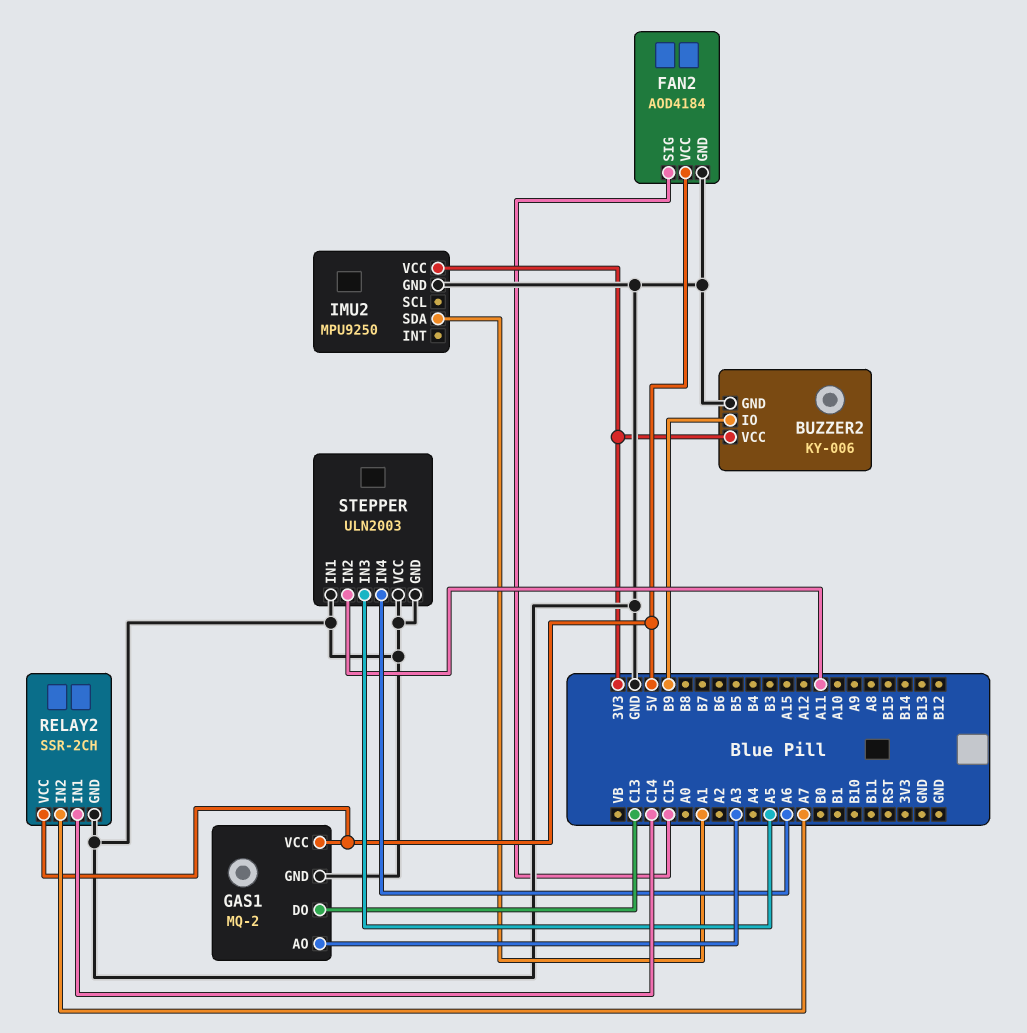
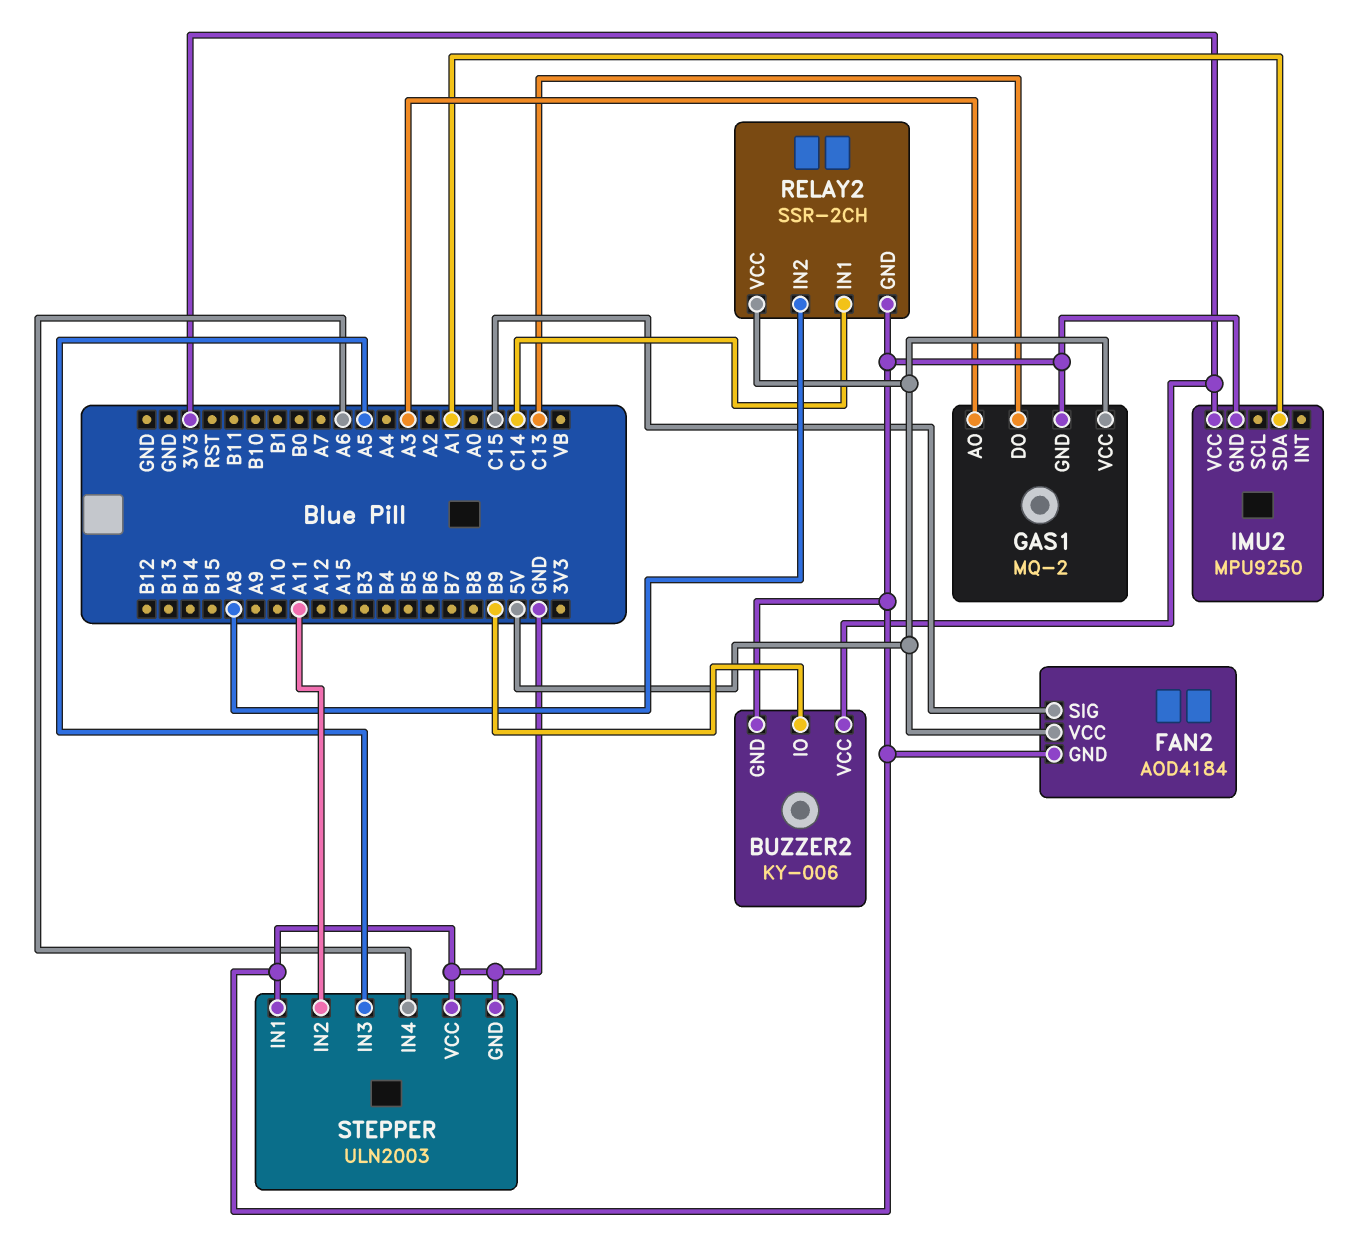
RELAY2 pin IN2: A7 -> A8

